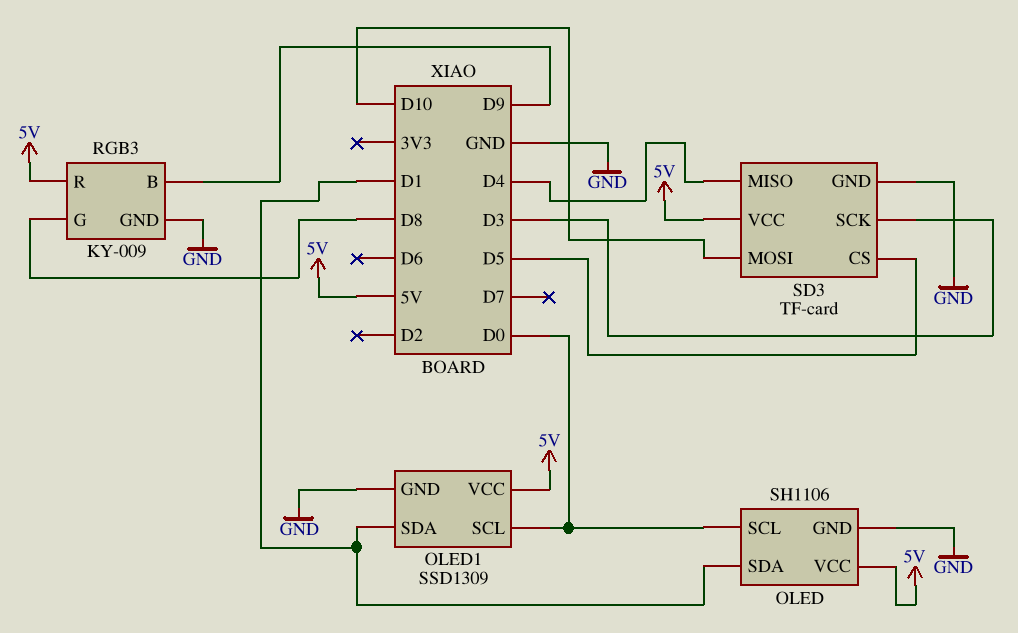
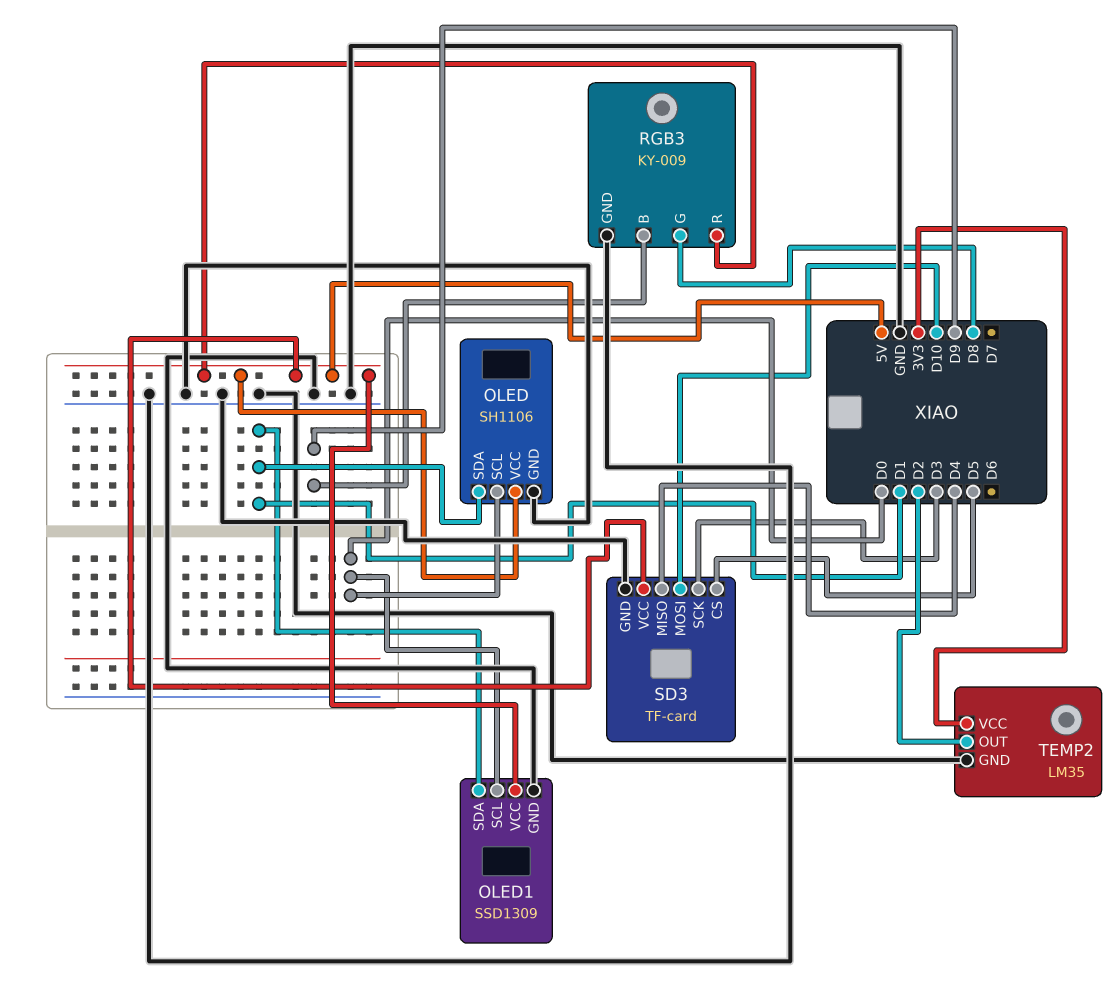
TEMP2: none -> LM35
TEMP2 pin GND: none -> GND
TEMP2 pin OUT: none -> D2
TEMP2 pin VCC: none -> 3V3

